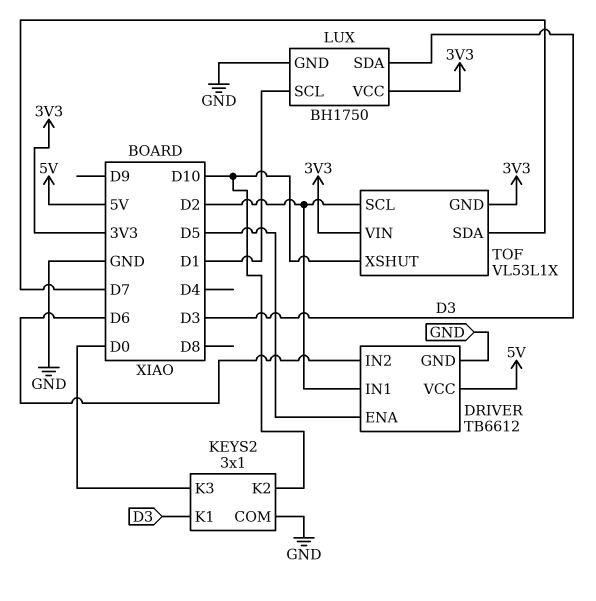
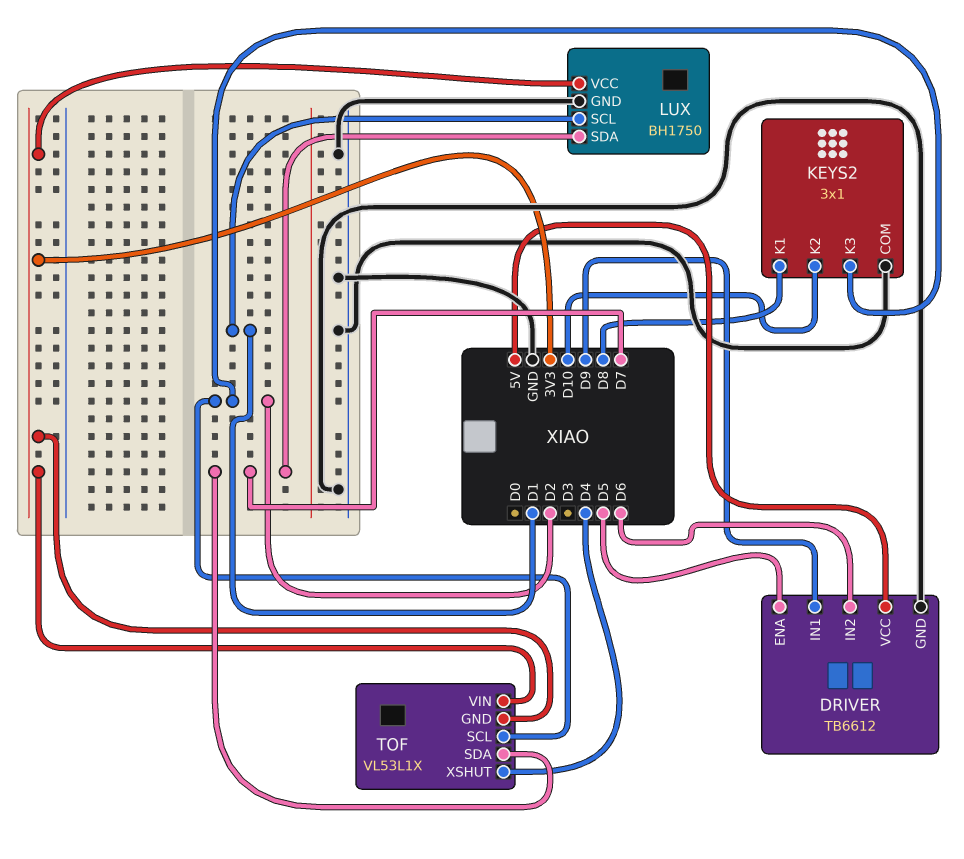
DRIVER pin IN1: D2 -> D9
KEYS2 pin K1: D3 -> D8
KEYS2 pin K3: D0 -> D2
LUX pin SDA: D3 -> D7
TOF pin XSHUT: D10 -> D4

